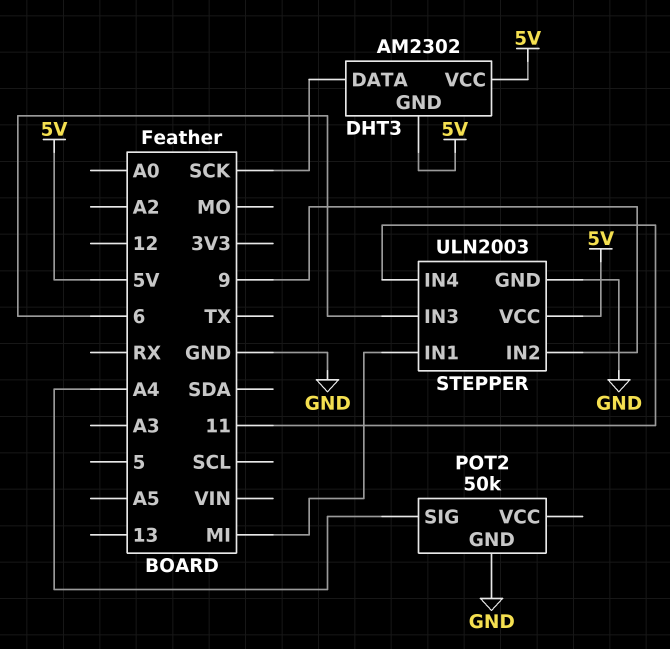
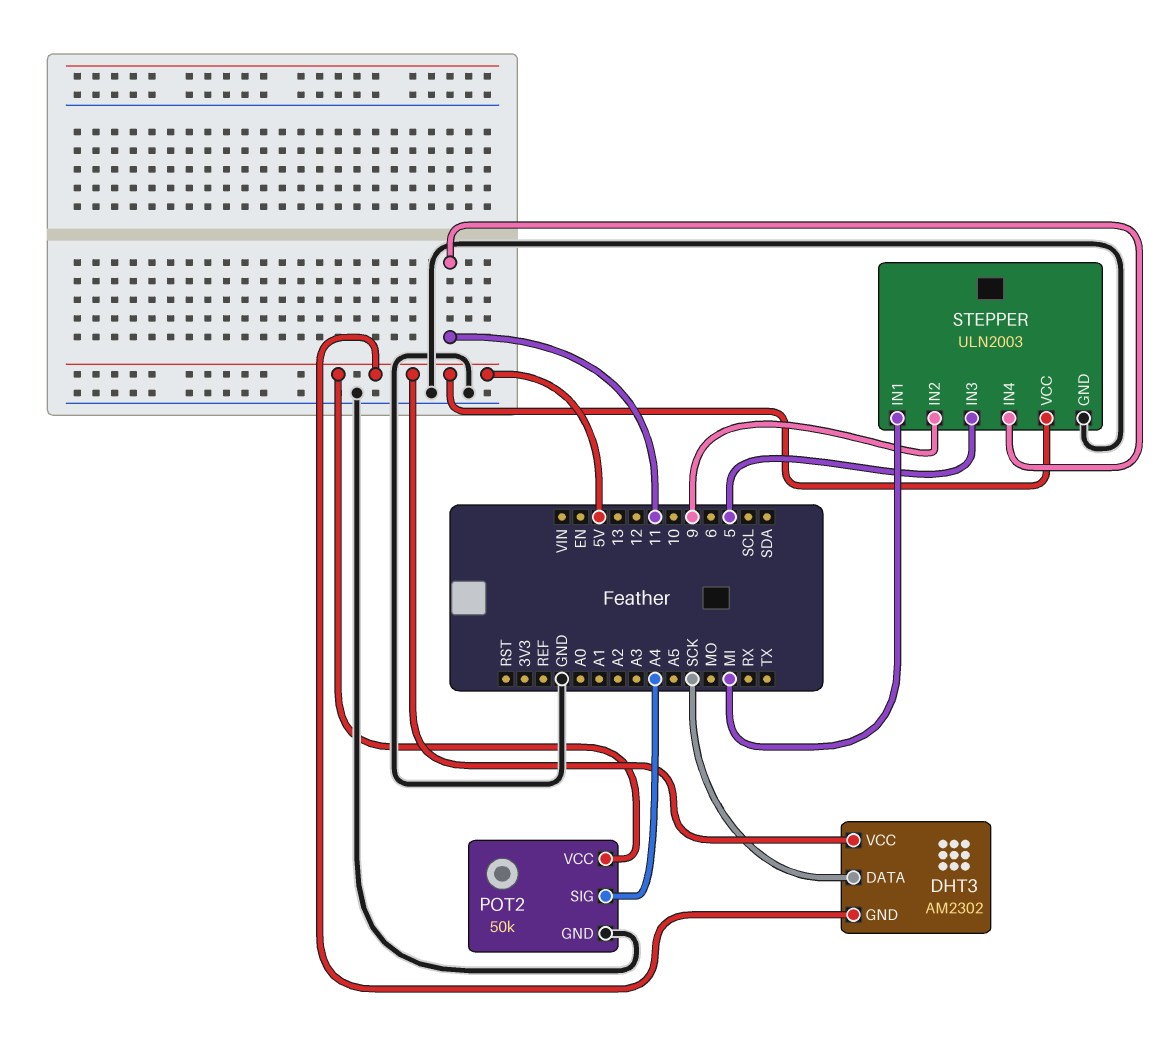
POT2 pin VCC: none -> 5V
STEPPER pin IN3: 6 -> 5

